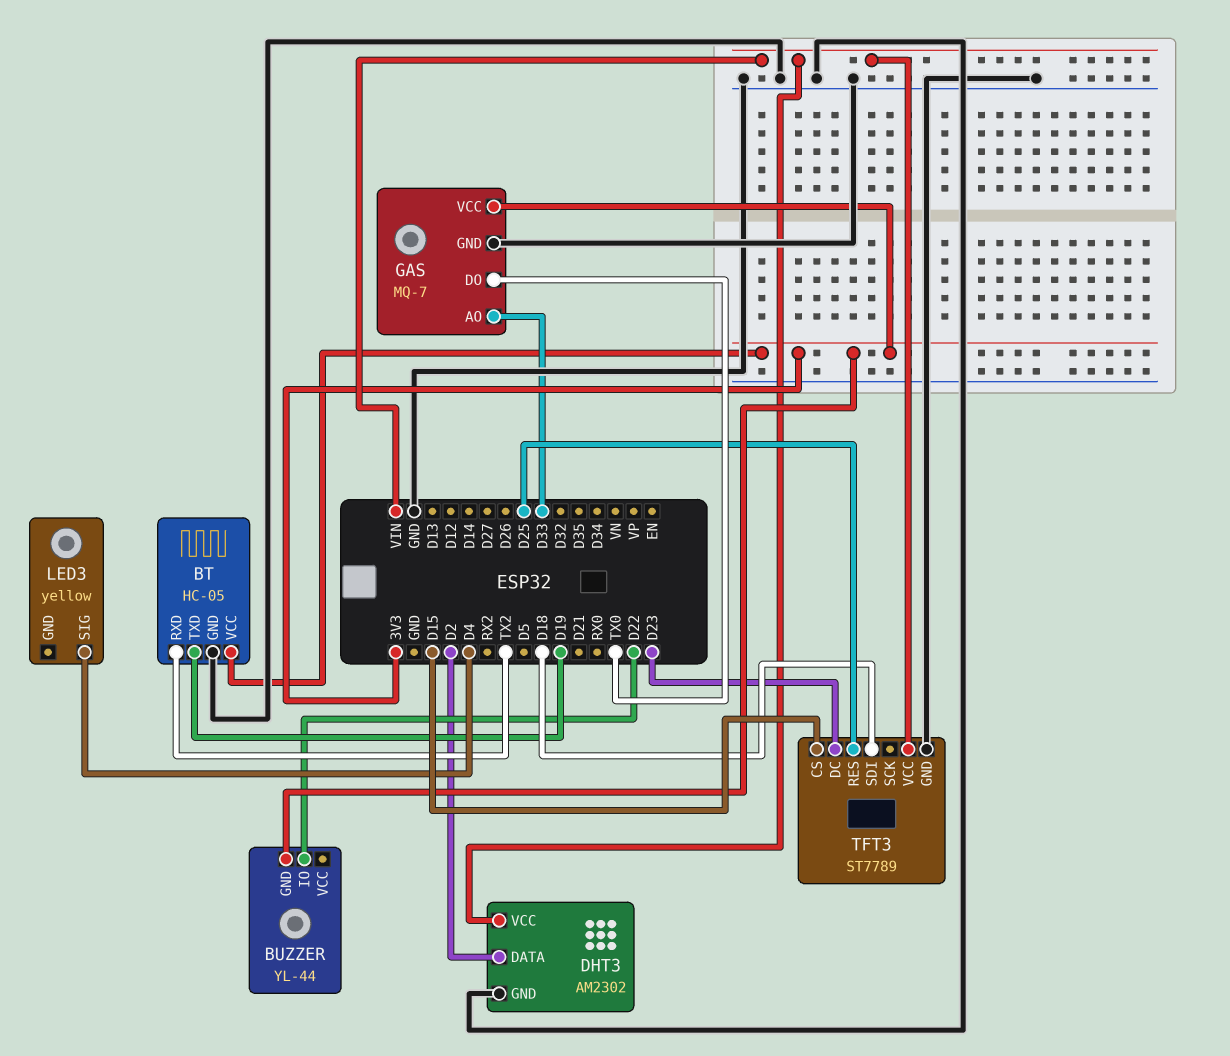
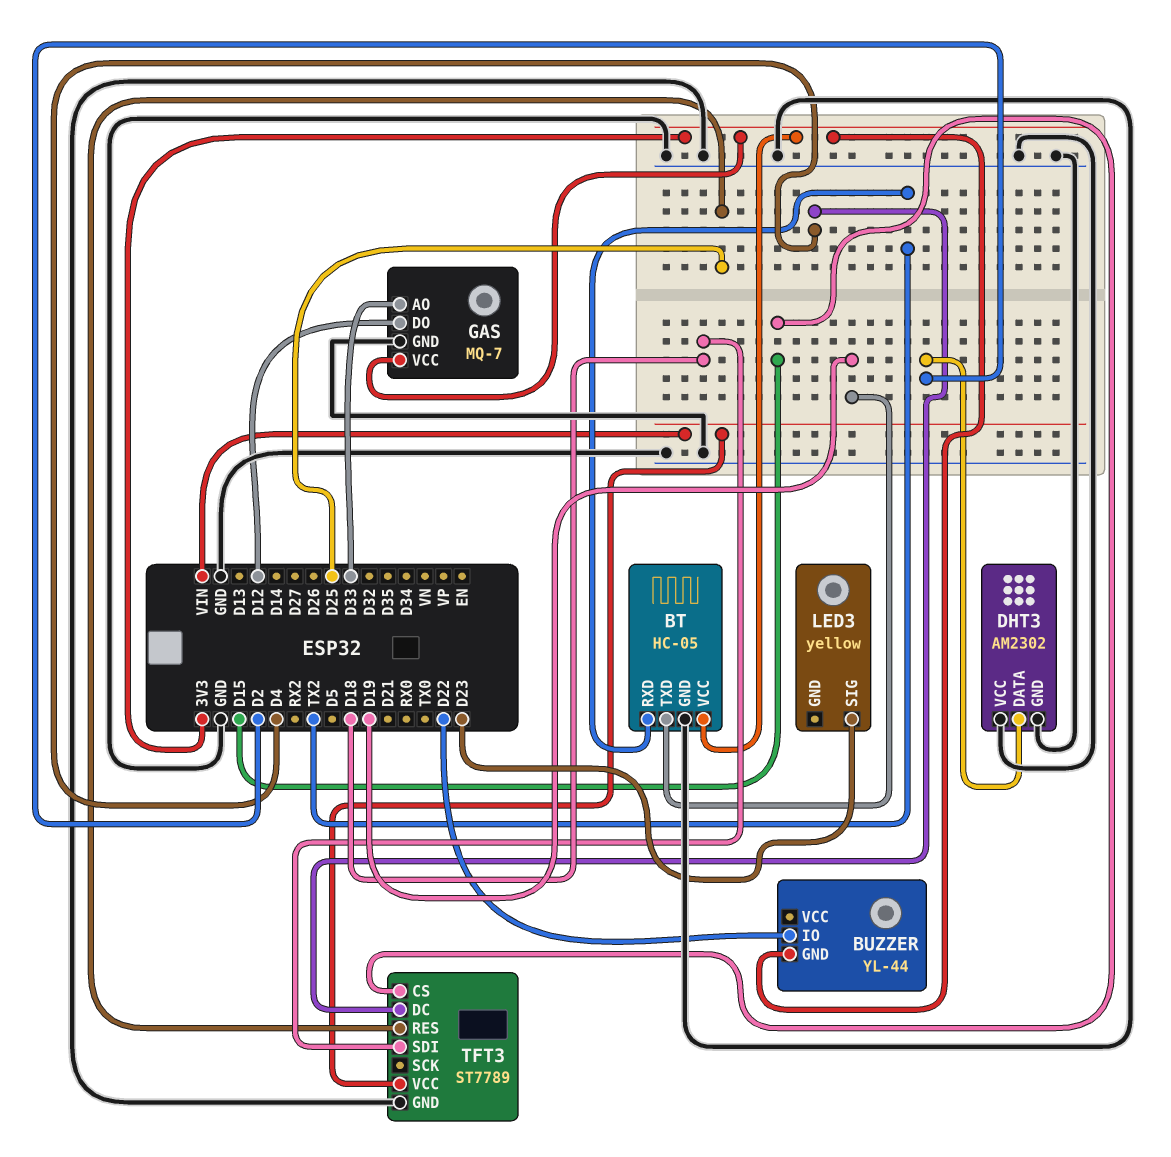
DHT3 pin VCC: VIN -> GND
GAS pin DO: TX0 -> D12
LED3 pin SIG: D4 -> D23
TFT3 pin DC: D23 -> D4

